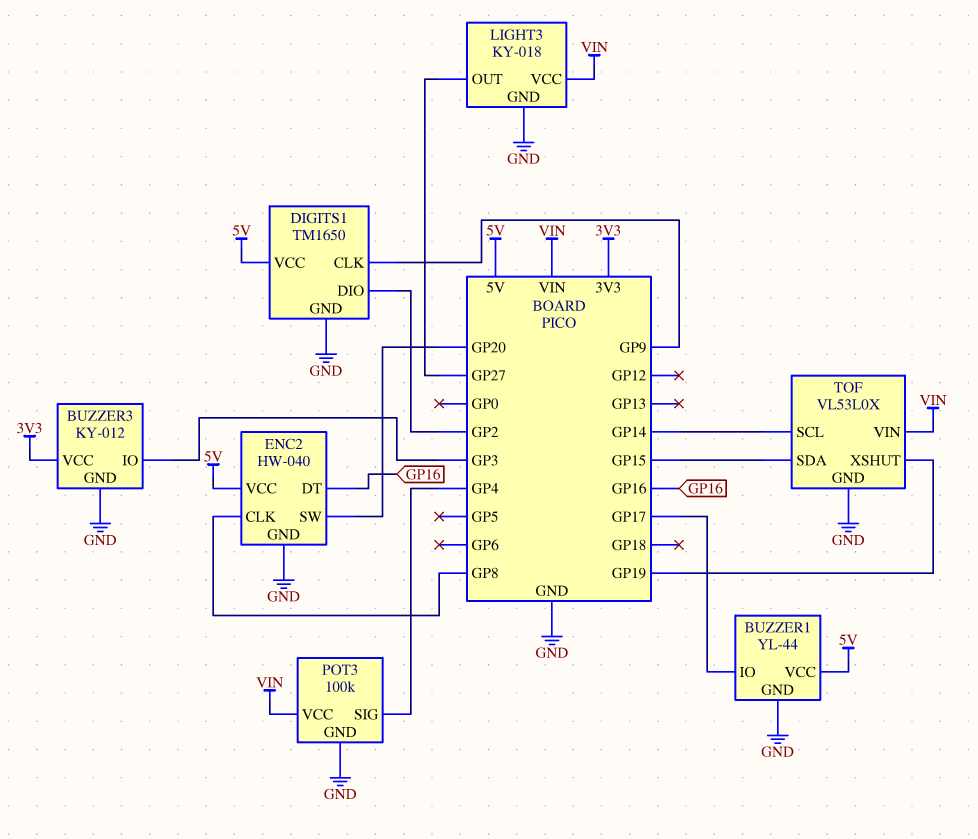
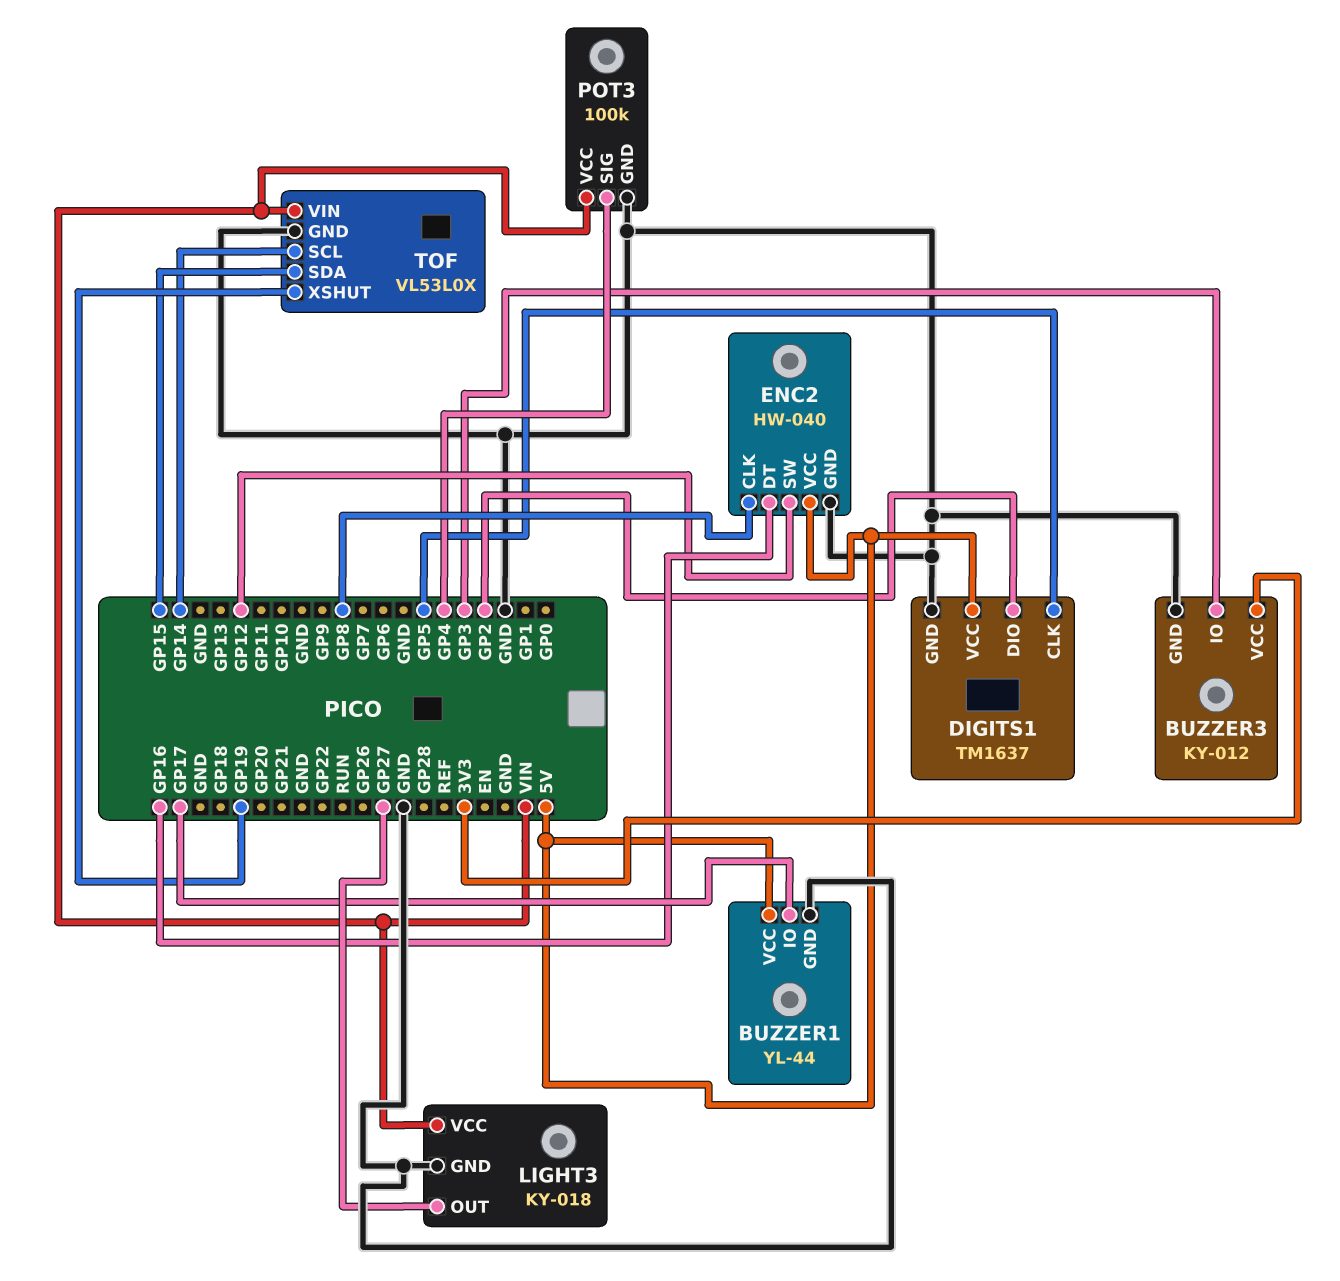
DIGITS1: TM1650 -> TM1637
DIGITS1 pin CLK: GP9 -> GP5
ENC2 pin SW: GP20 -> GP12

